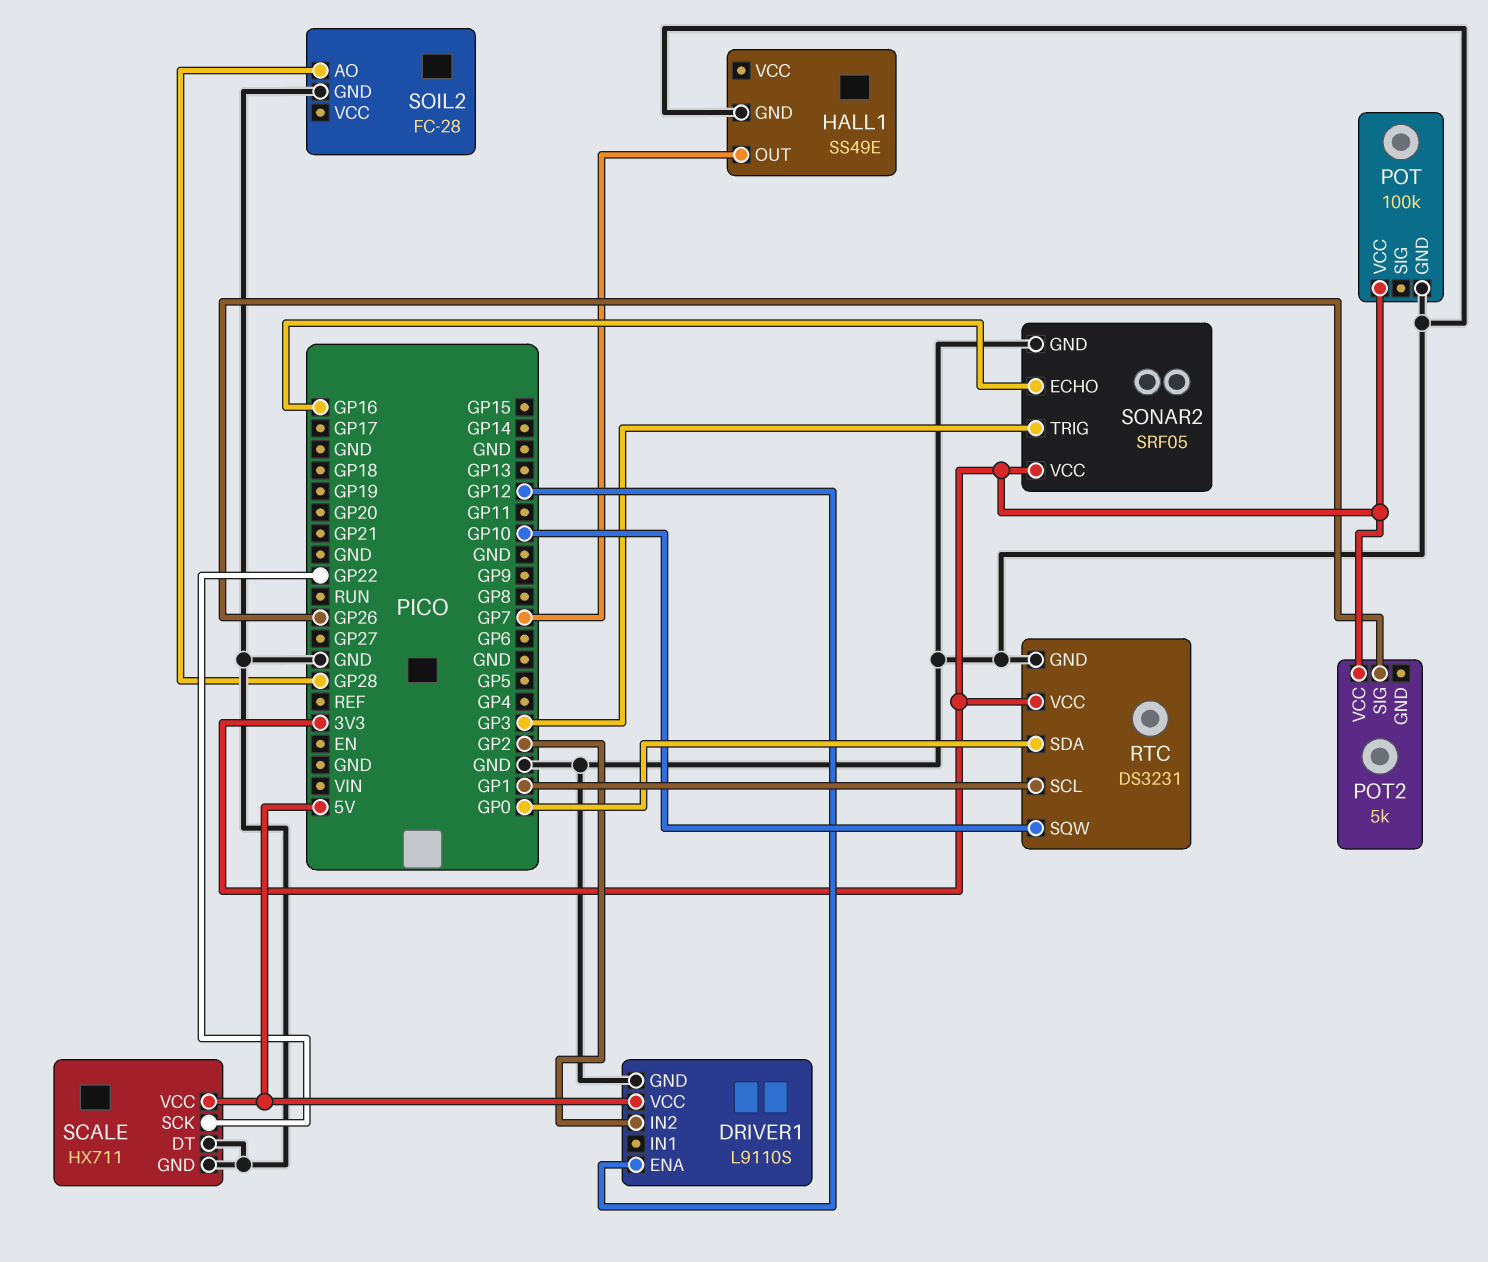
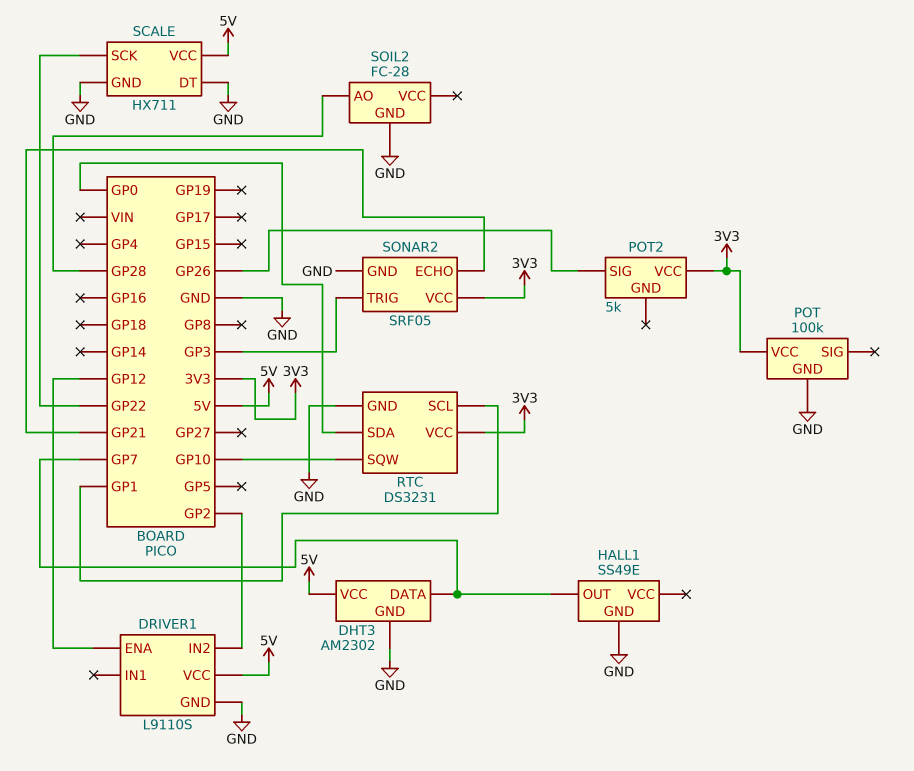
DHT3: none -> AM2302
DHT3 pin DATA: none -> GP7
DHT3 pin GND: none -> GND
DHT3 pin VCC: none -> 5V
SONAR2 pin ECHO: GP16 -> GP21

